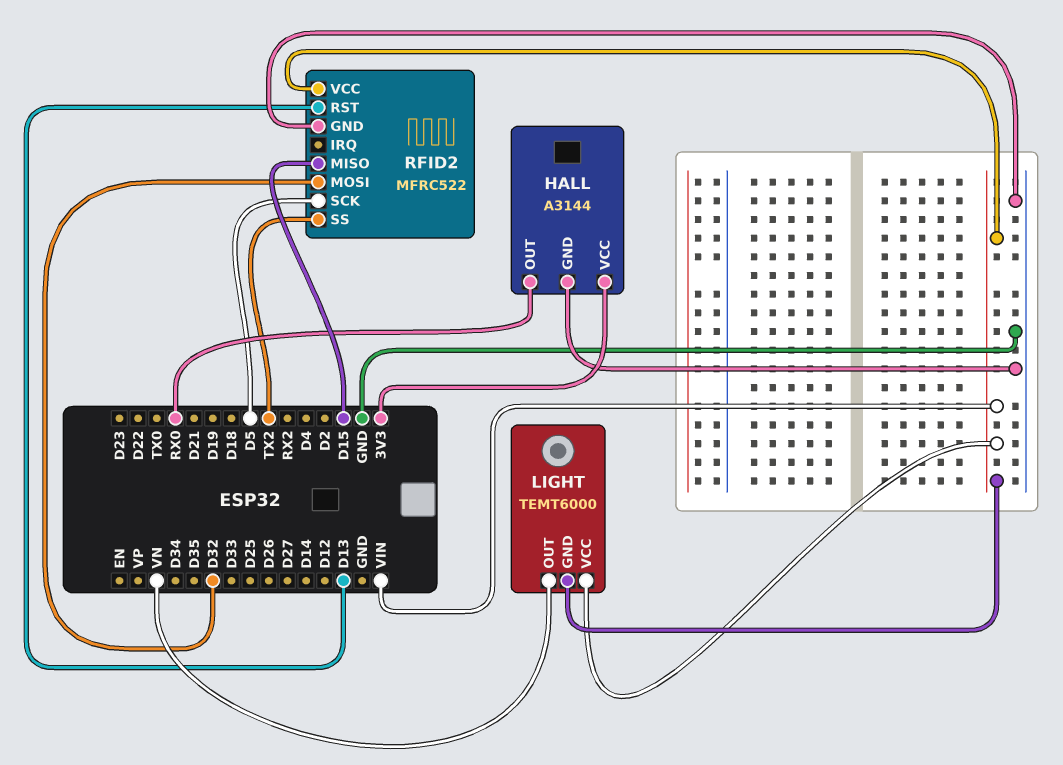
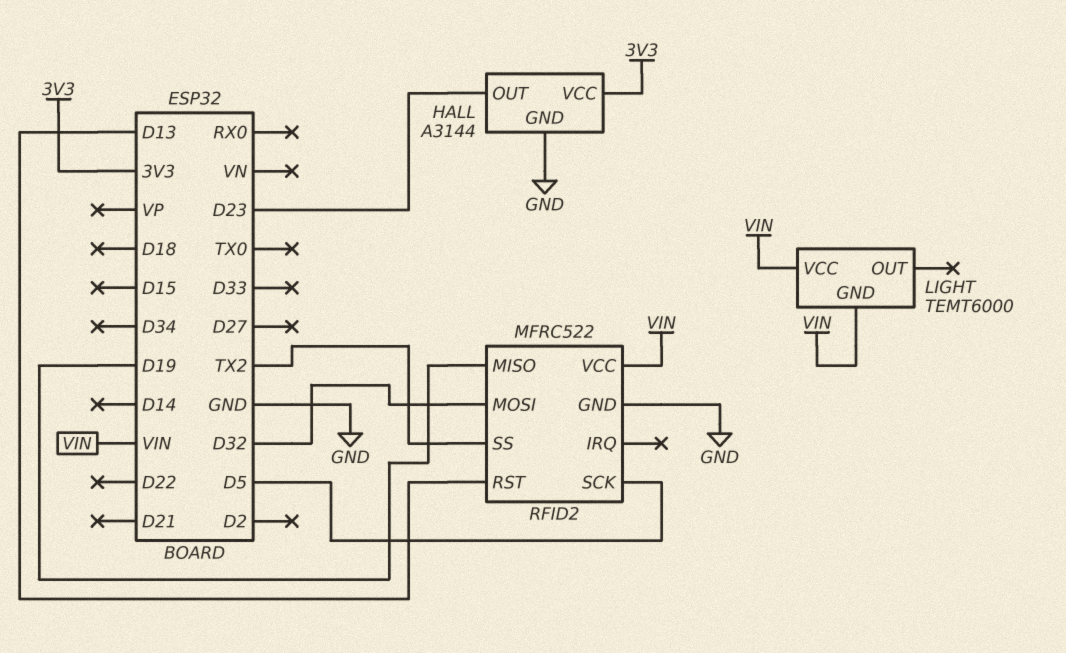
HALL pin OUT: RX0 -> D23
LIGHT pin OUT: VN -> none
RFID2 pin MISO: D15 -> D19

